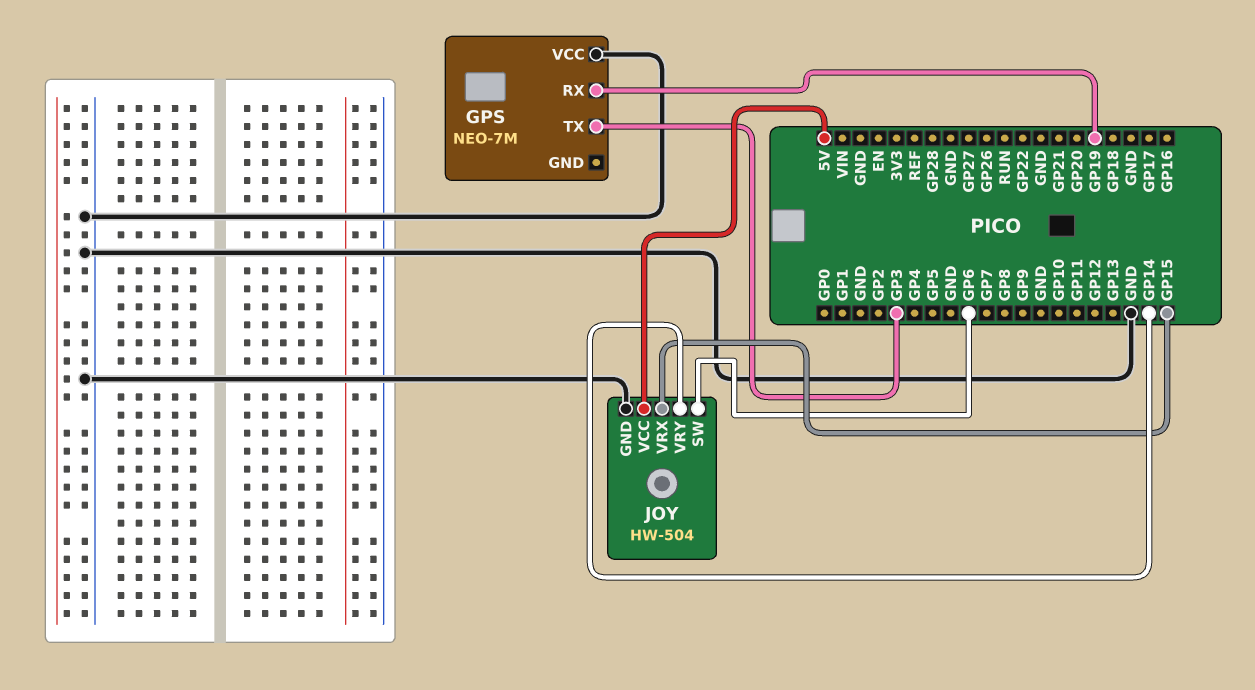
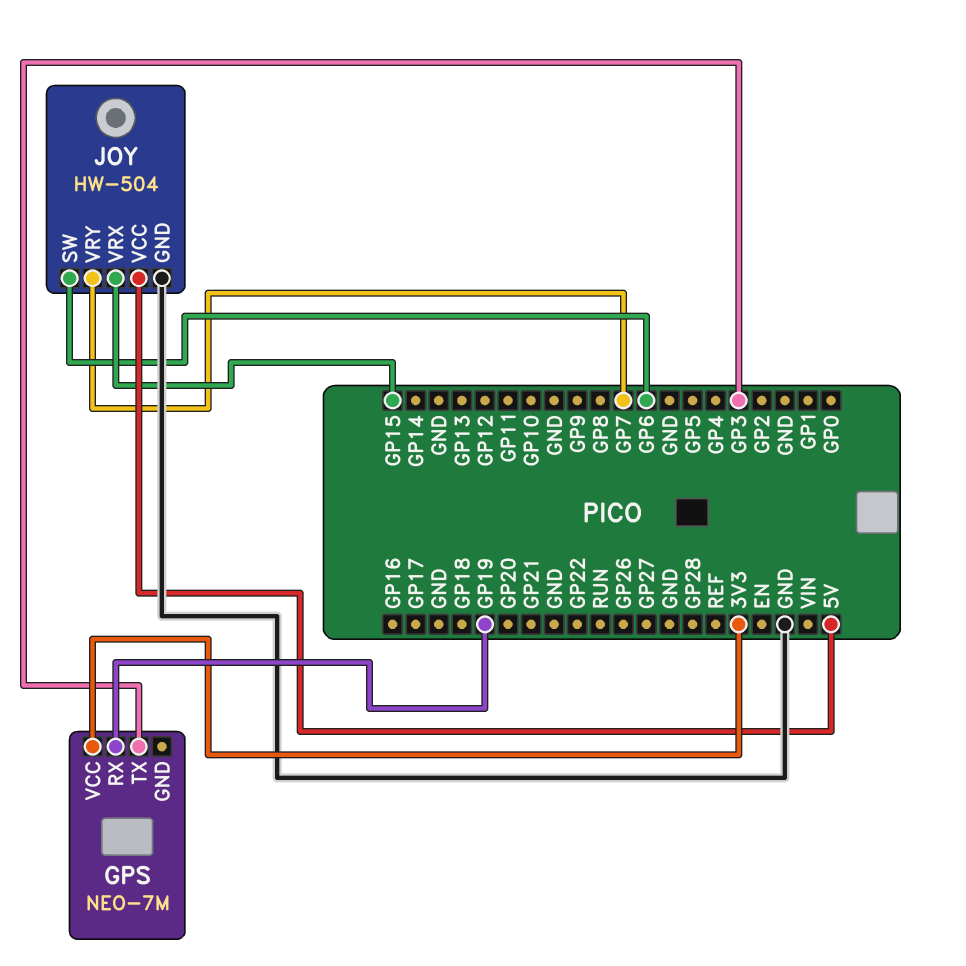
GPS pin VCC: GND -> 3V3
JOY pin VRY: GP14 -> GP7

